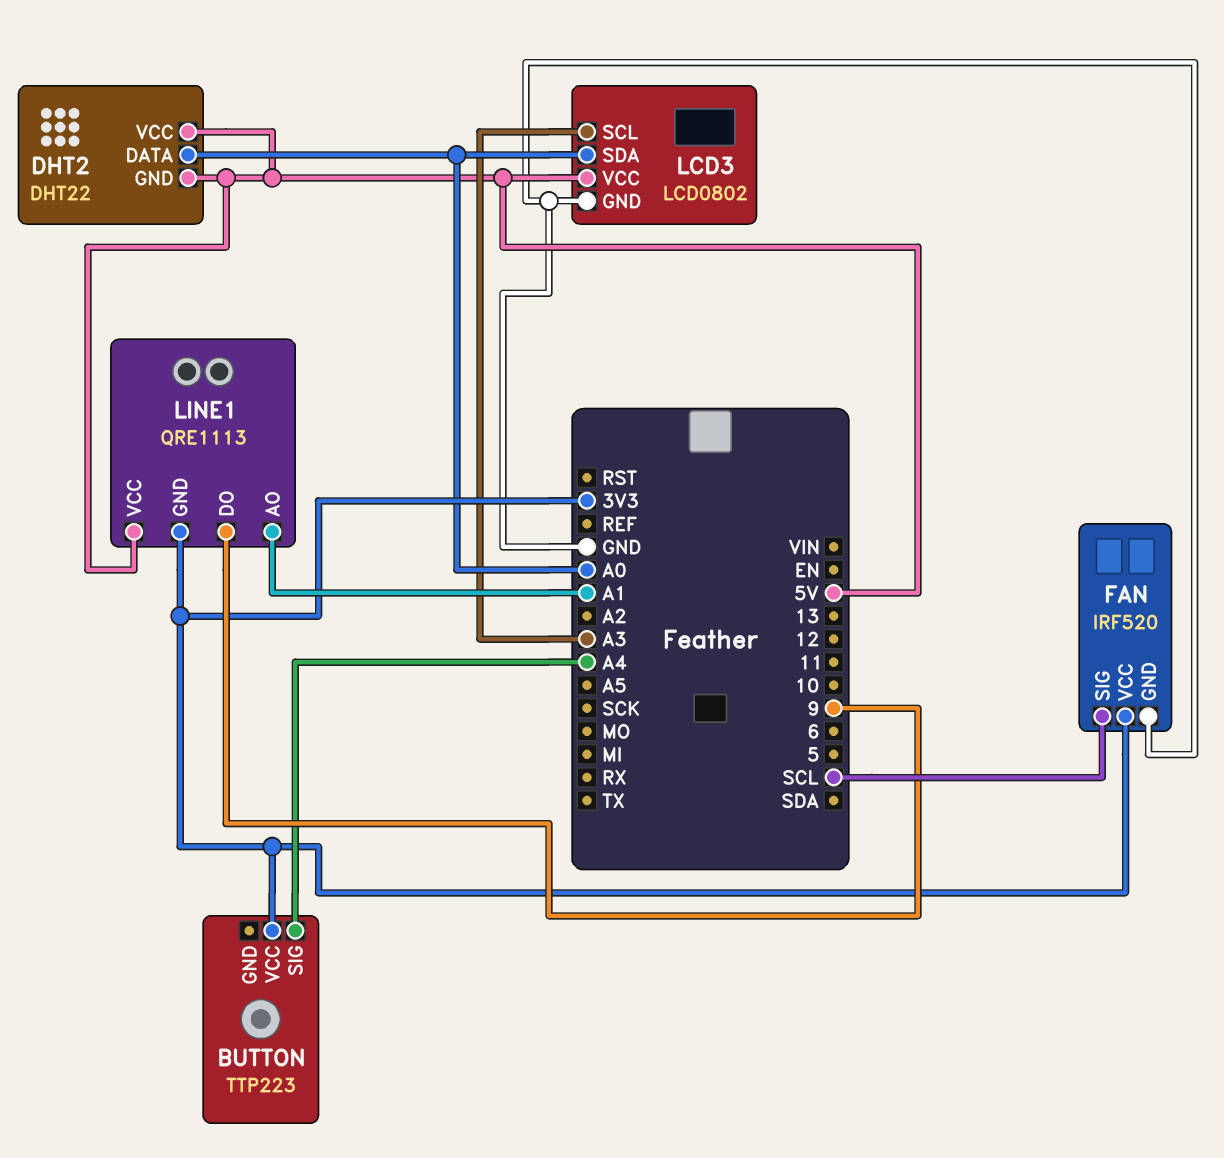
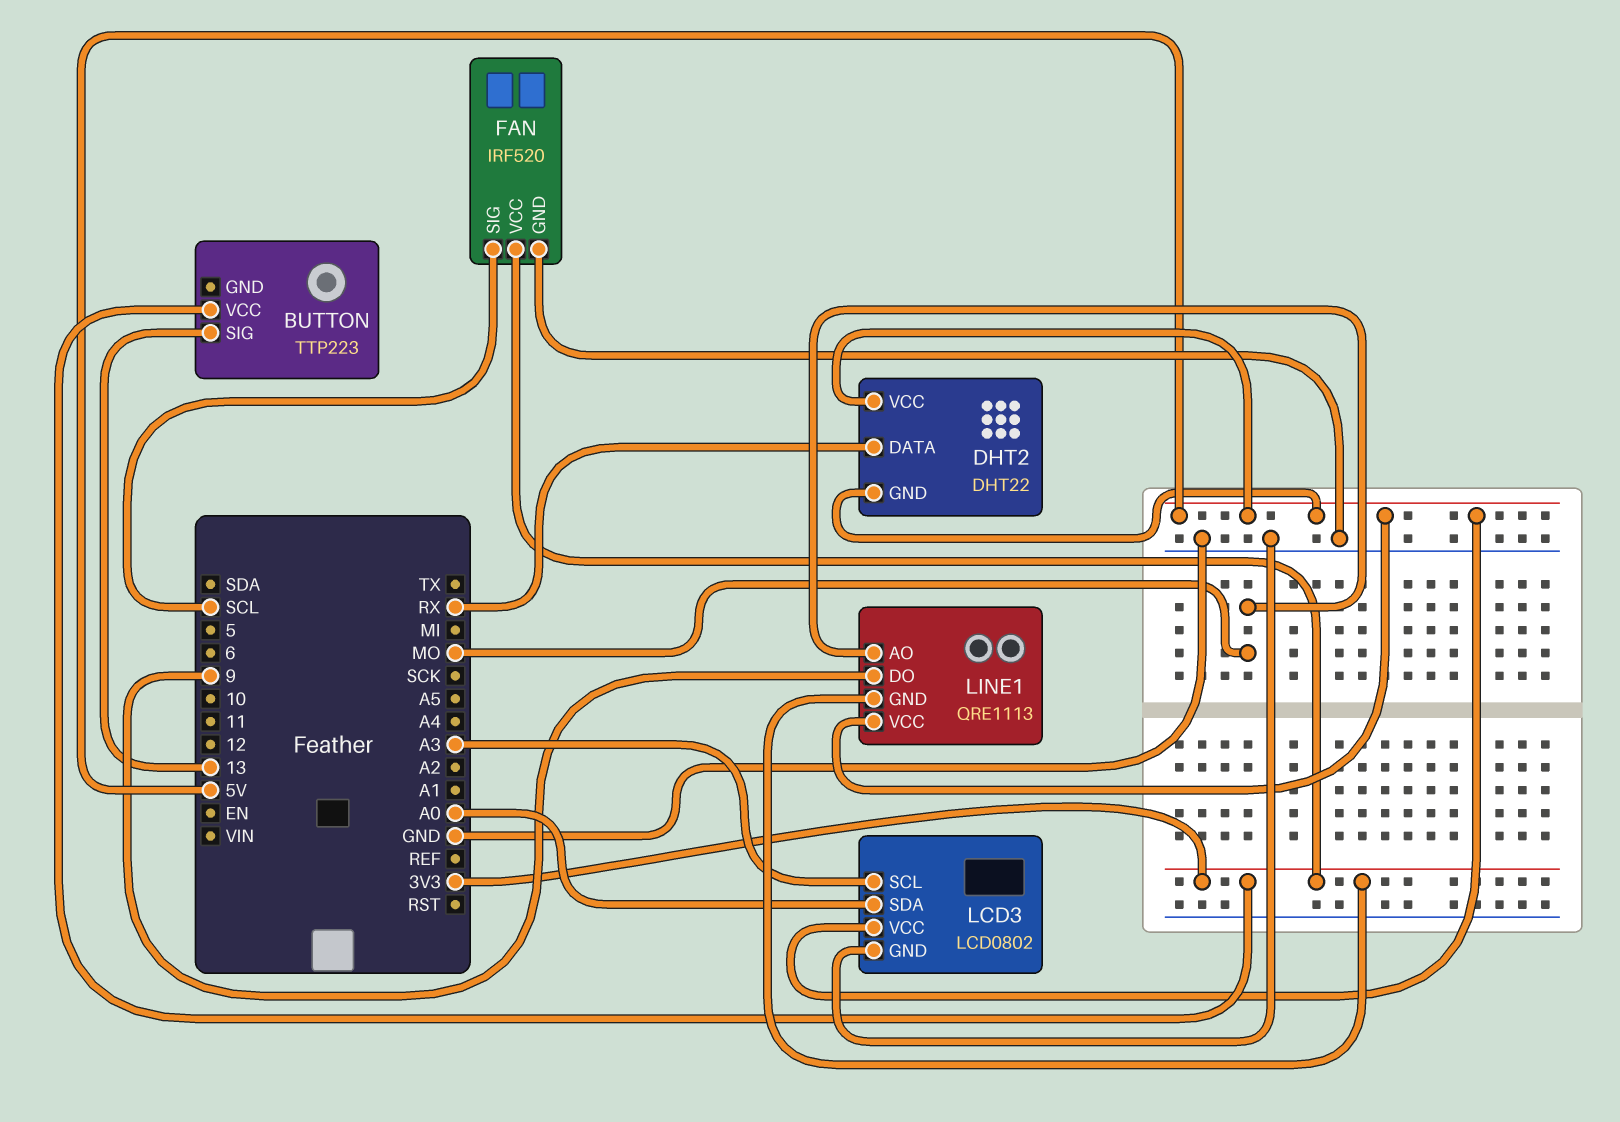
BUTTON pin SIG: A4 -> 13
DHT2 pin DATA: A0 -> RX
LINE1 pin AO: A1 -> MO

